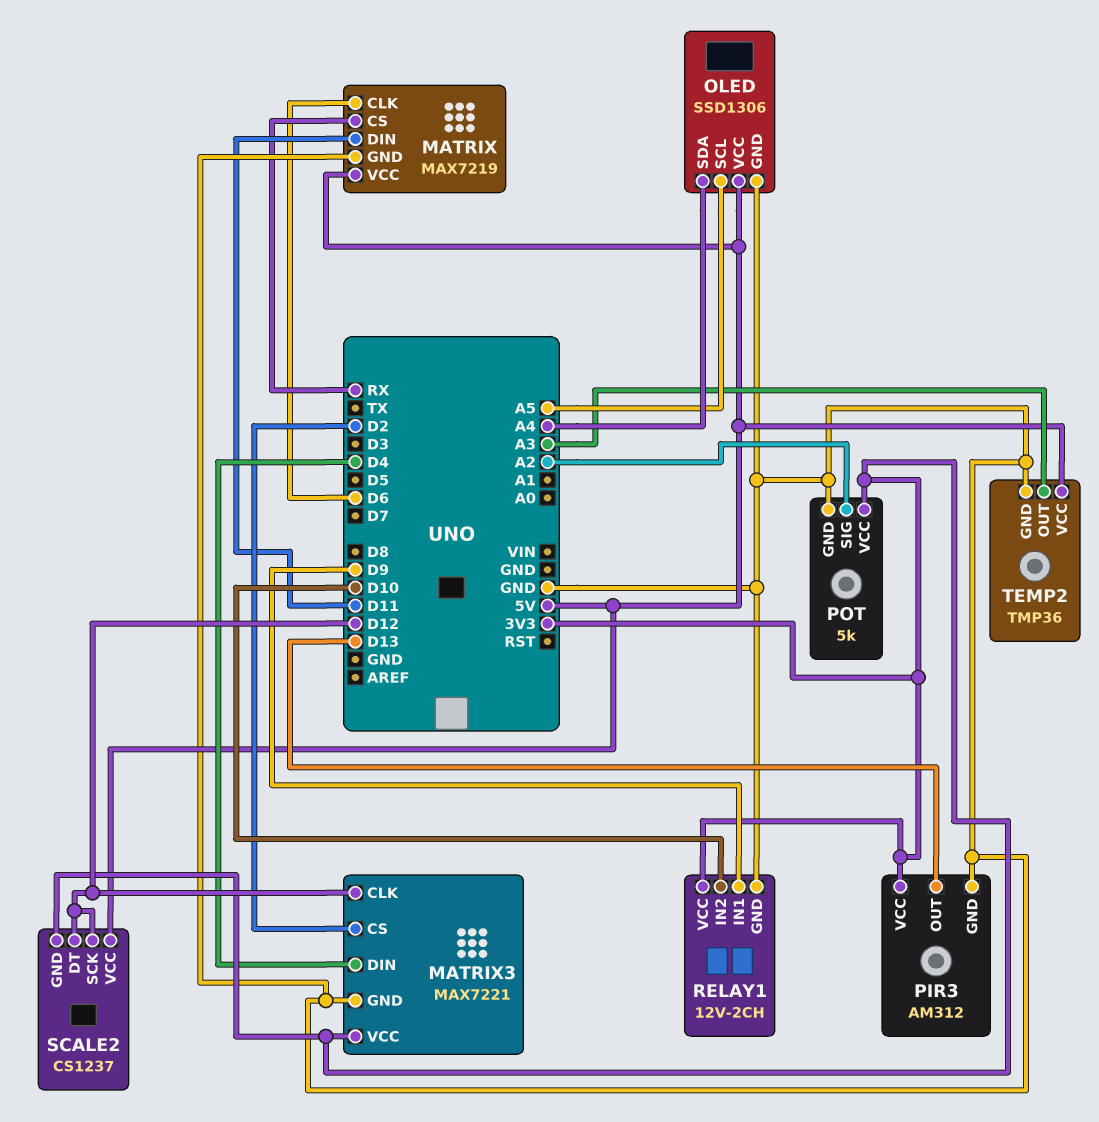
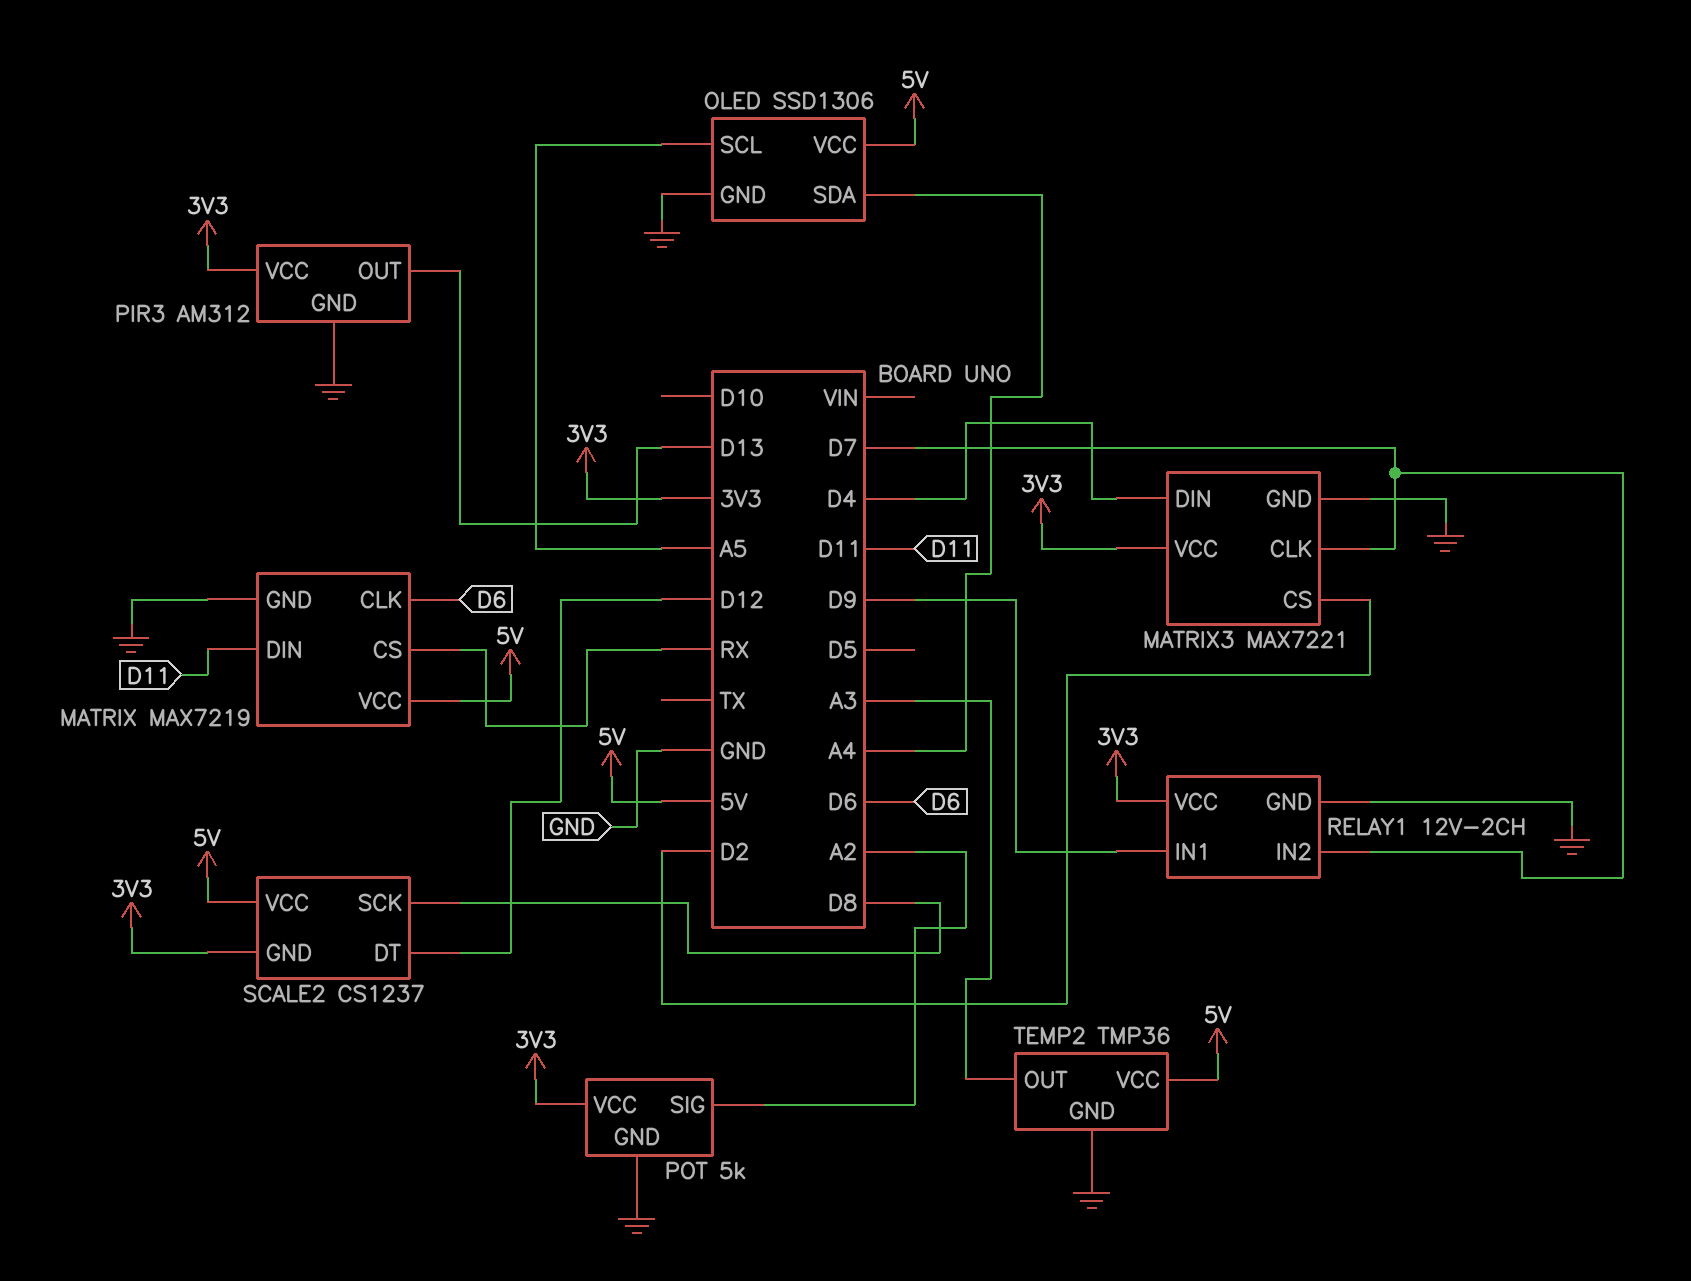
MATRIX3 pin CLK: D12 -> D7
RELAY1 pin IN2: D10 -> D7
SCALE2 pin SCK: D12 -> D8

